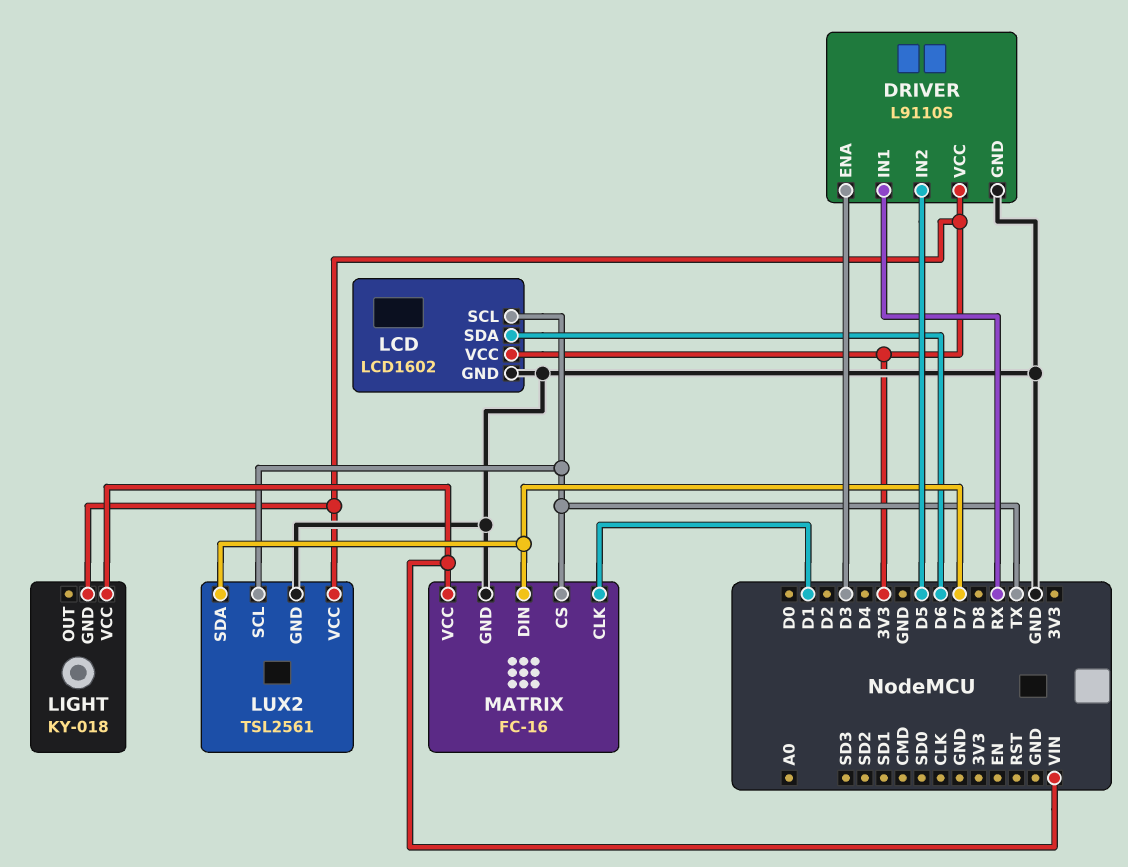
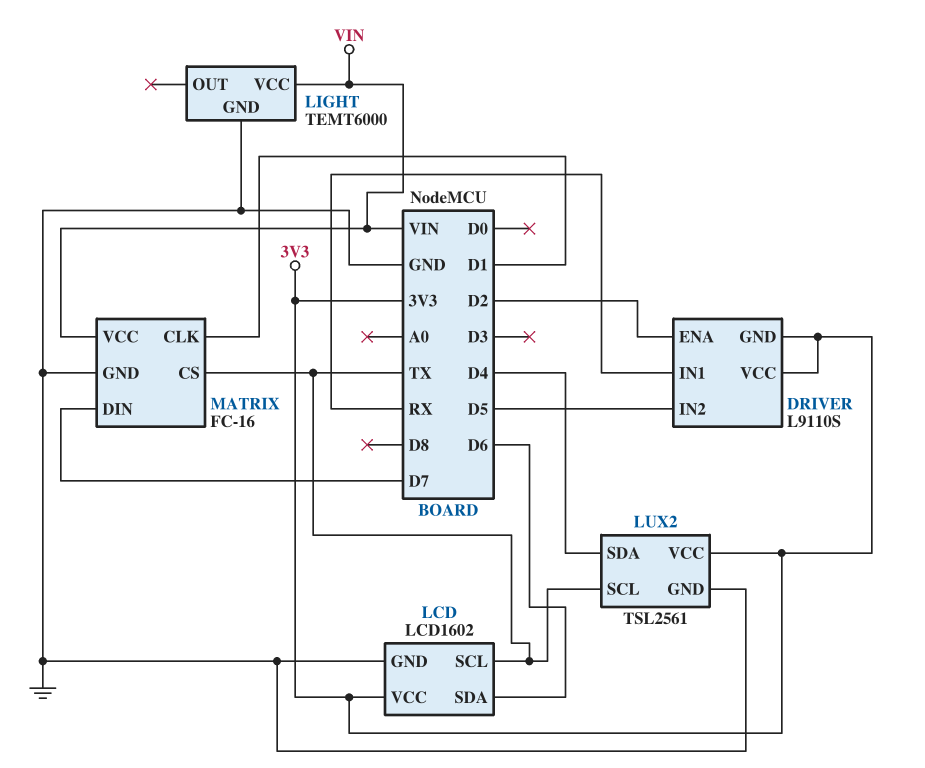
DRIVER pin ENA: D3 -> D2
DRIVER pin GND: GND -> 3V3
LIGHT: KY-018 -> TEMT6000
LIGHT pin GND: 3V3 -> GND
LUX2 pin SDA: D7 -> D4

